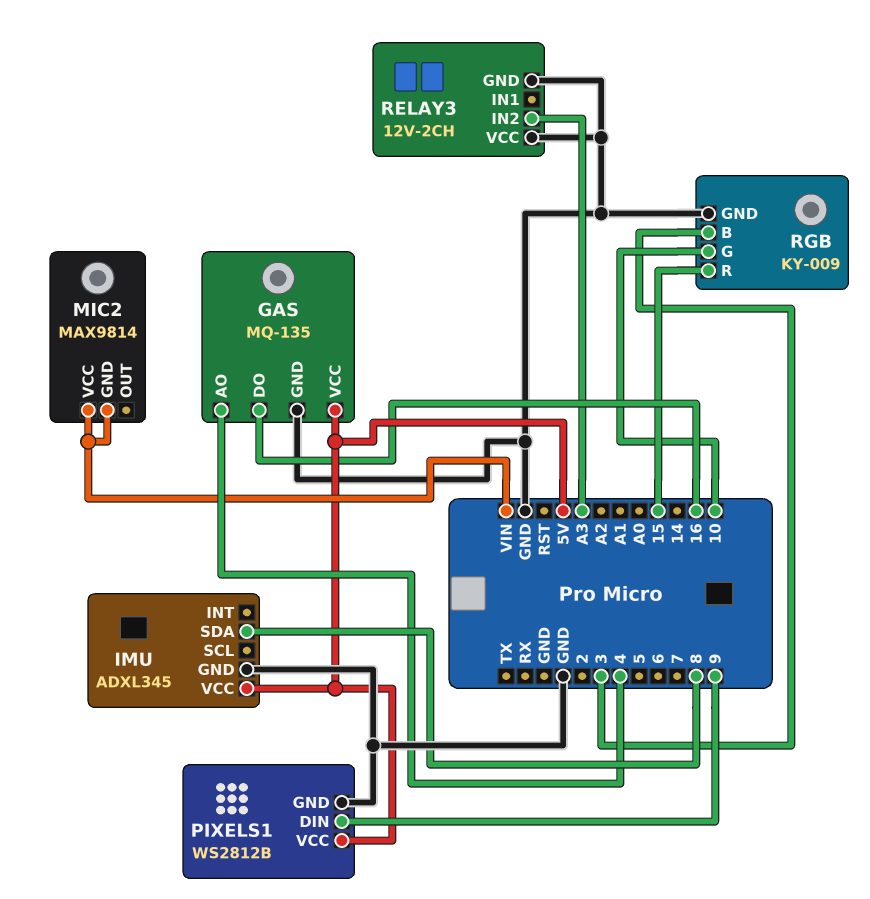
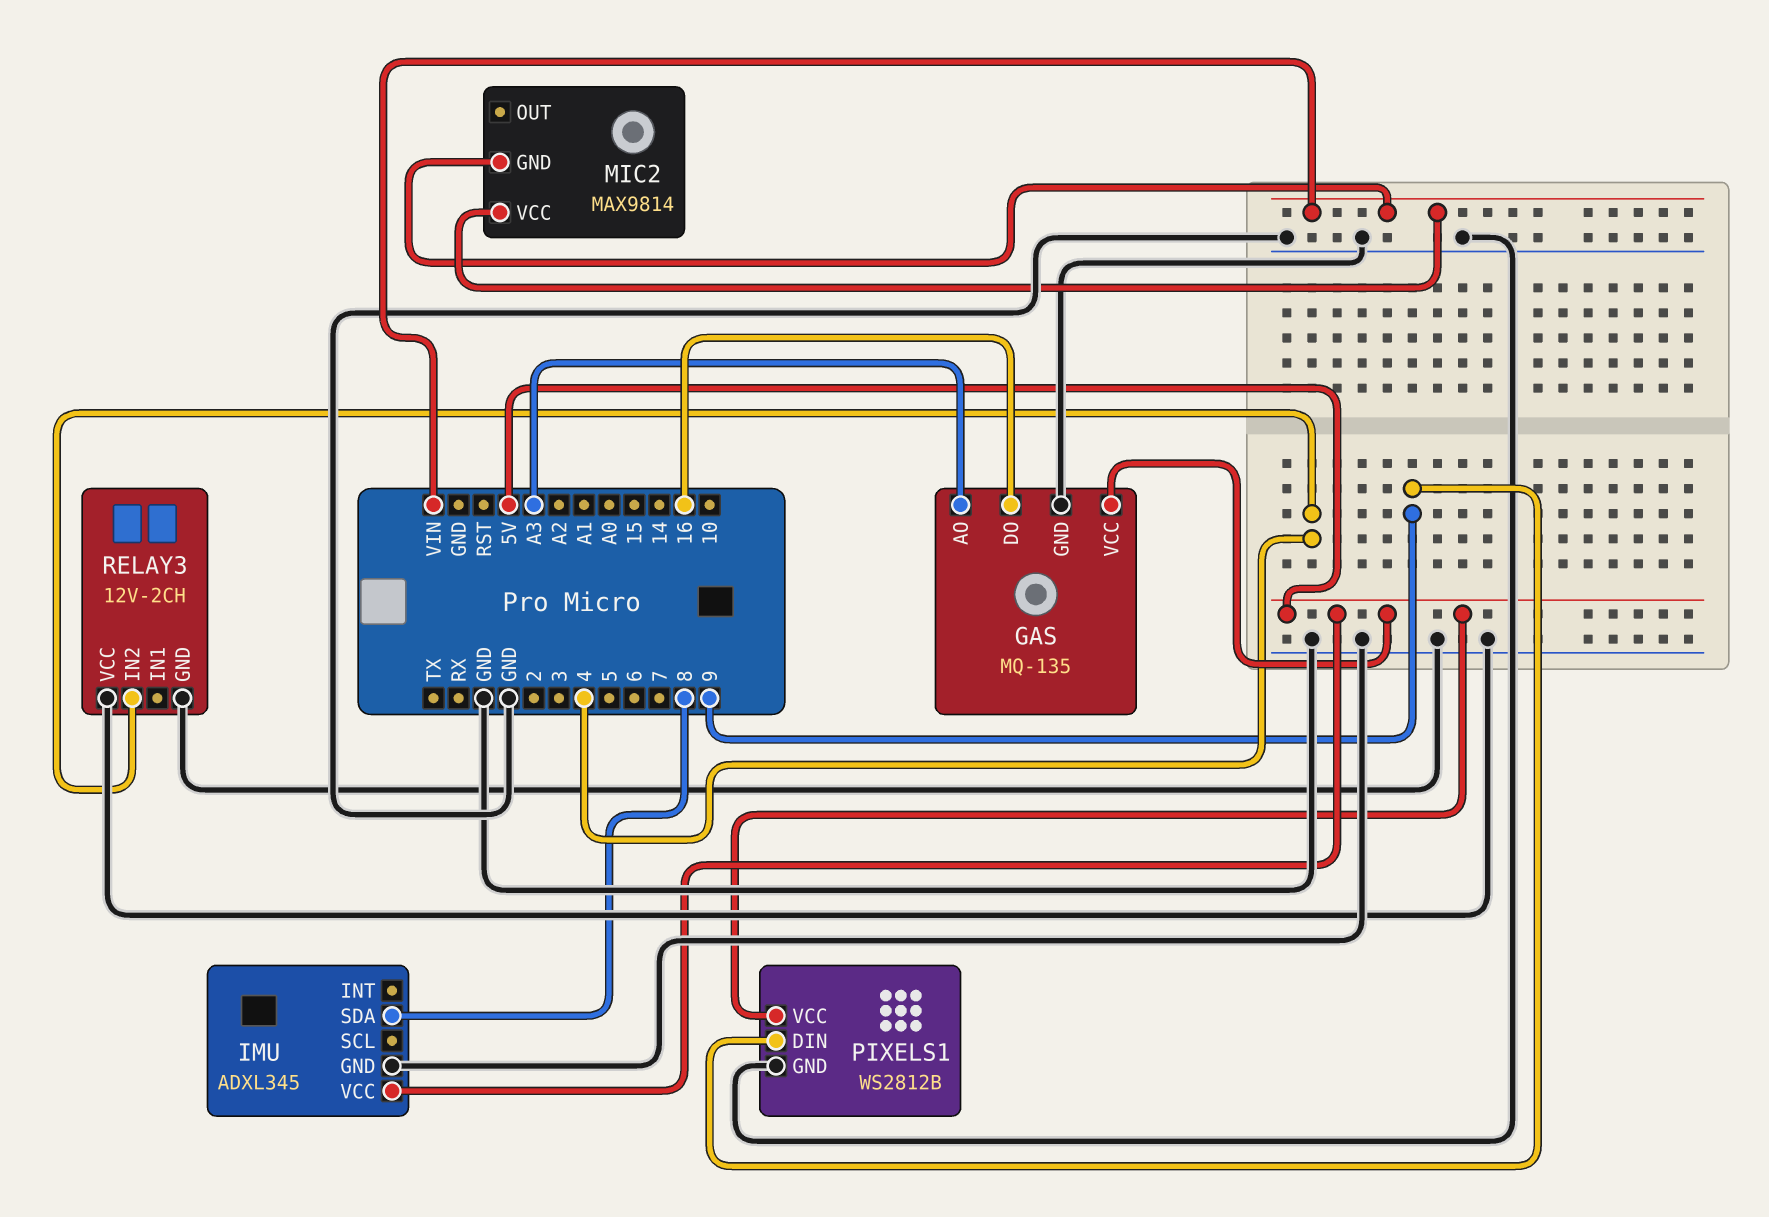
GAS pin AO: 4 -> A3
RELAY3 pin IN2: A3 -> 4
RGB: KY-009 -> none
RGB pin B: 3 -> none
RGB pin G: 10 -> none
RGB pin GND: GND -> none
RGB pin R: 15 -> none

